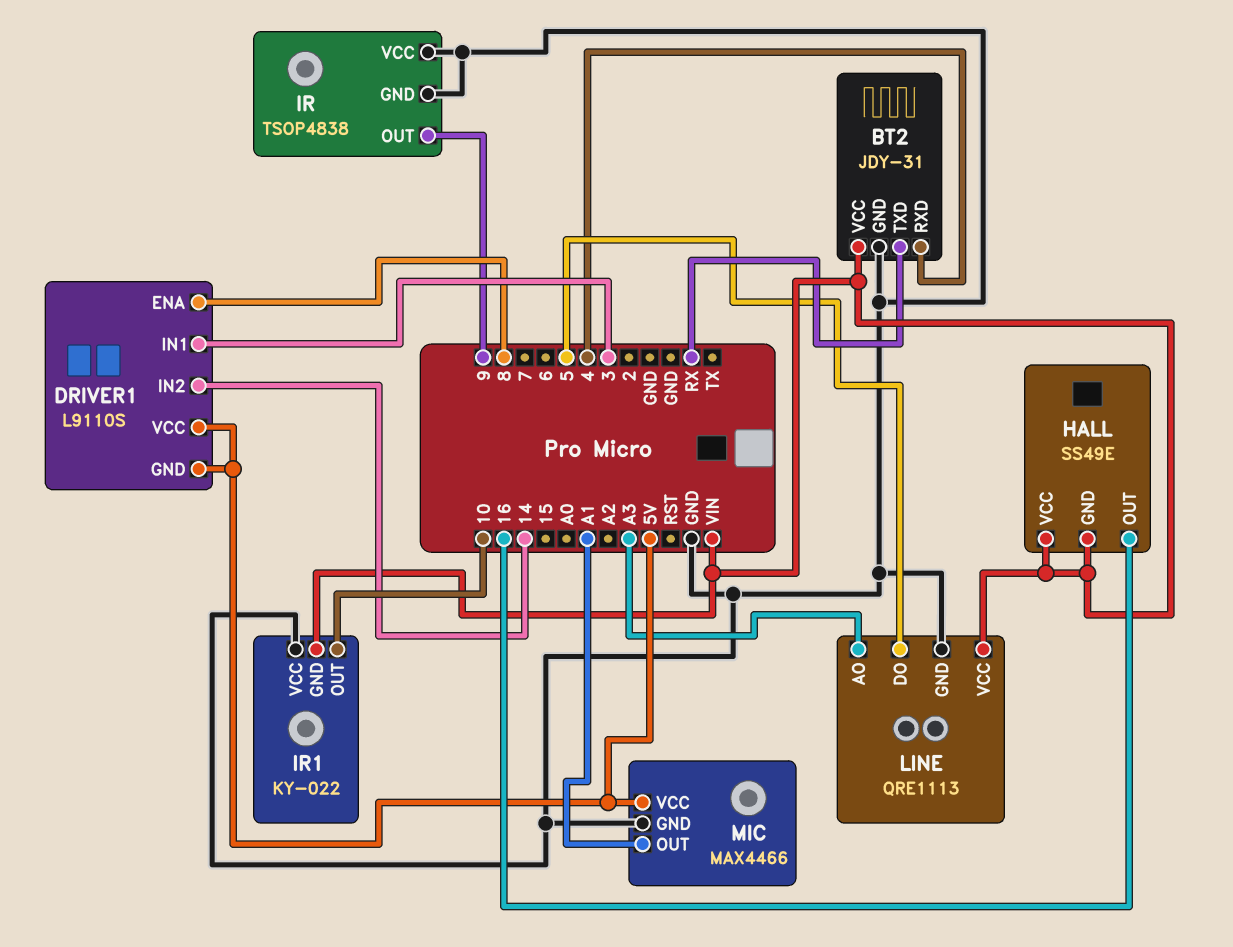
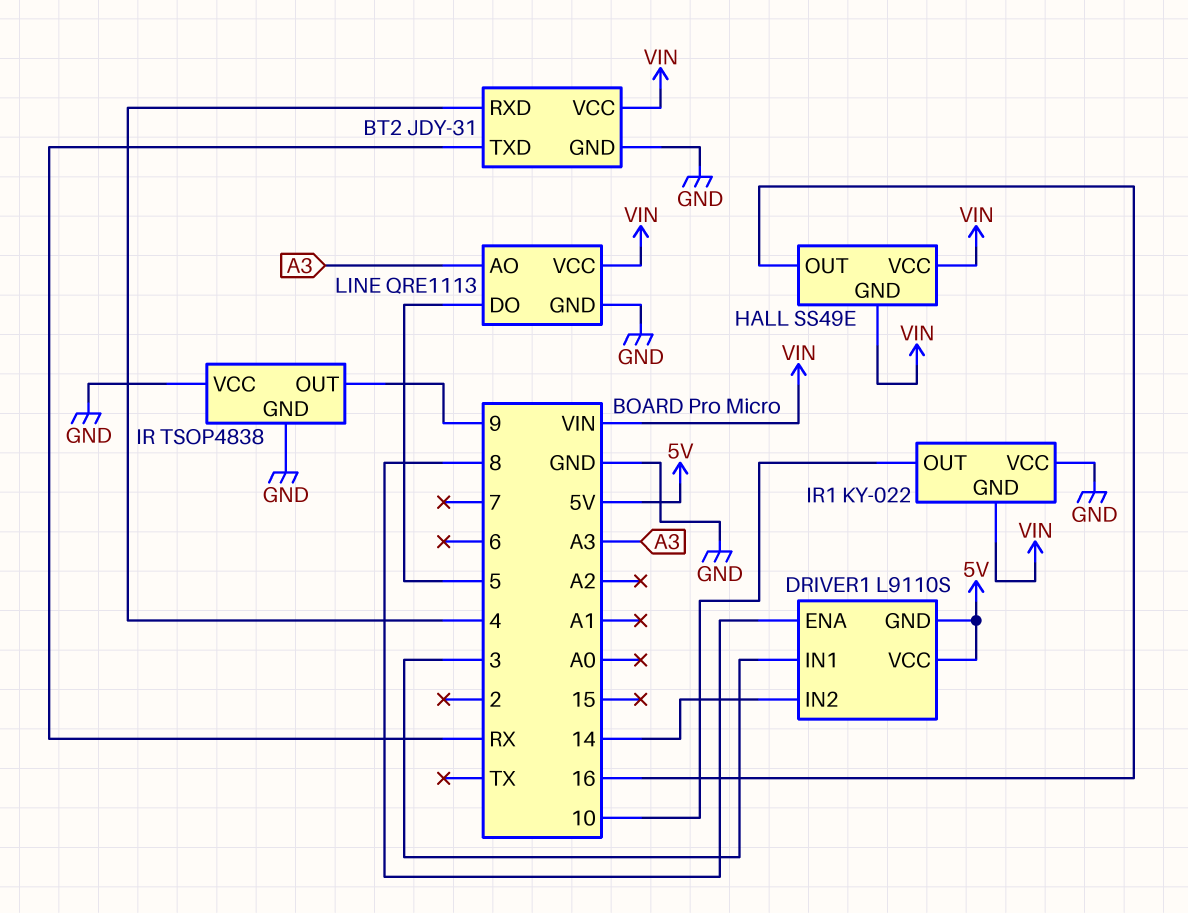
MIC: MAX4466 -> none
MIC pin GND: GND -> none
MIC pin OUT: A1 -> none
MIC pin VCC: 5V -> none

